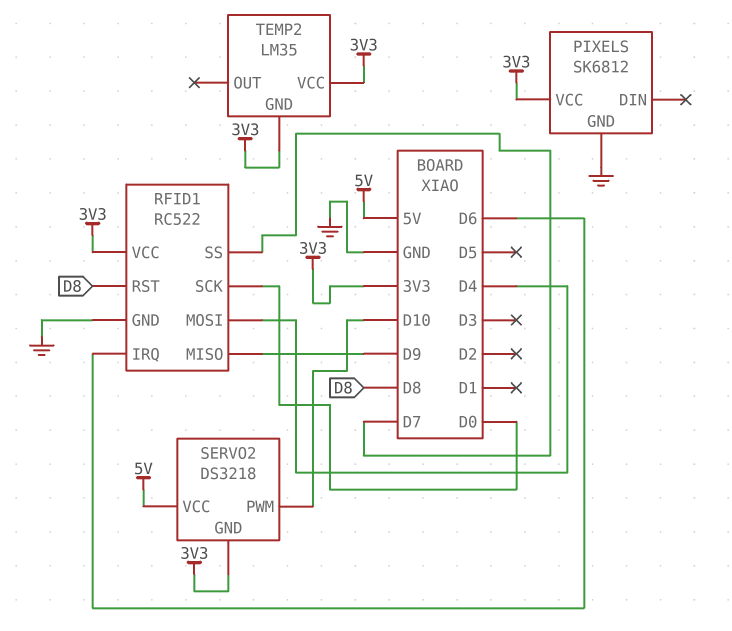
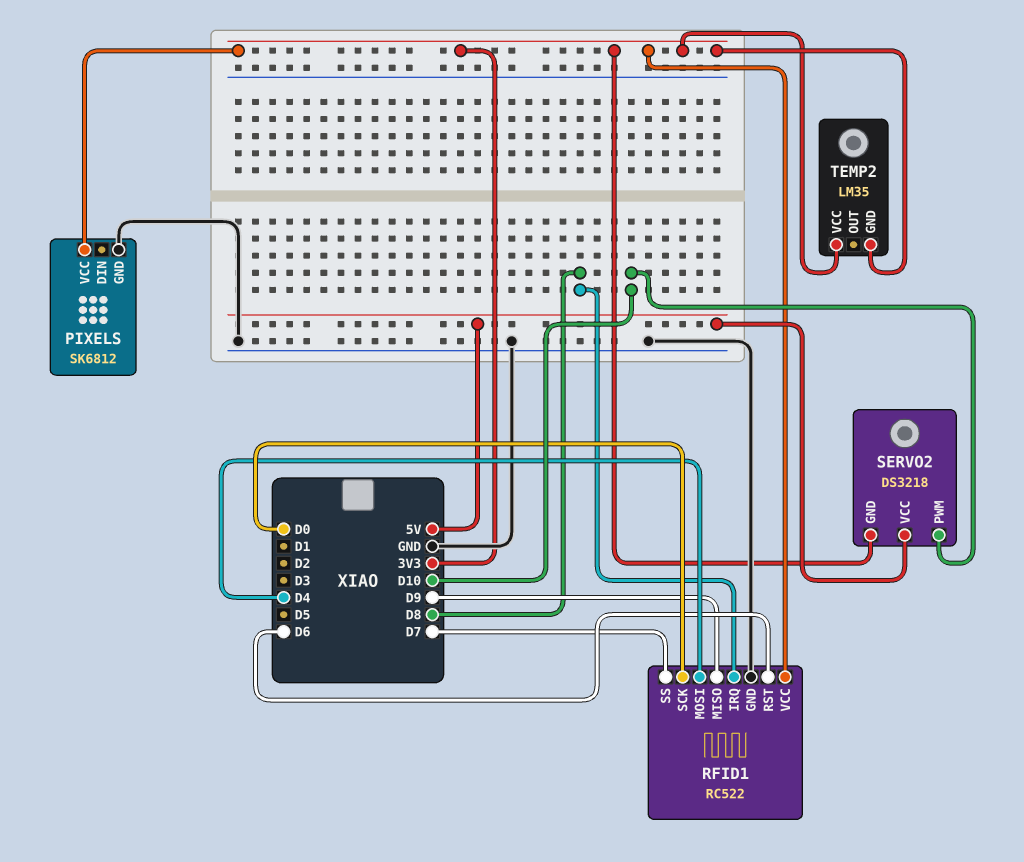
RFID1 pin IRQ: D6 -> D8
RFID1 pin RST: D8 -> D6

